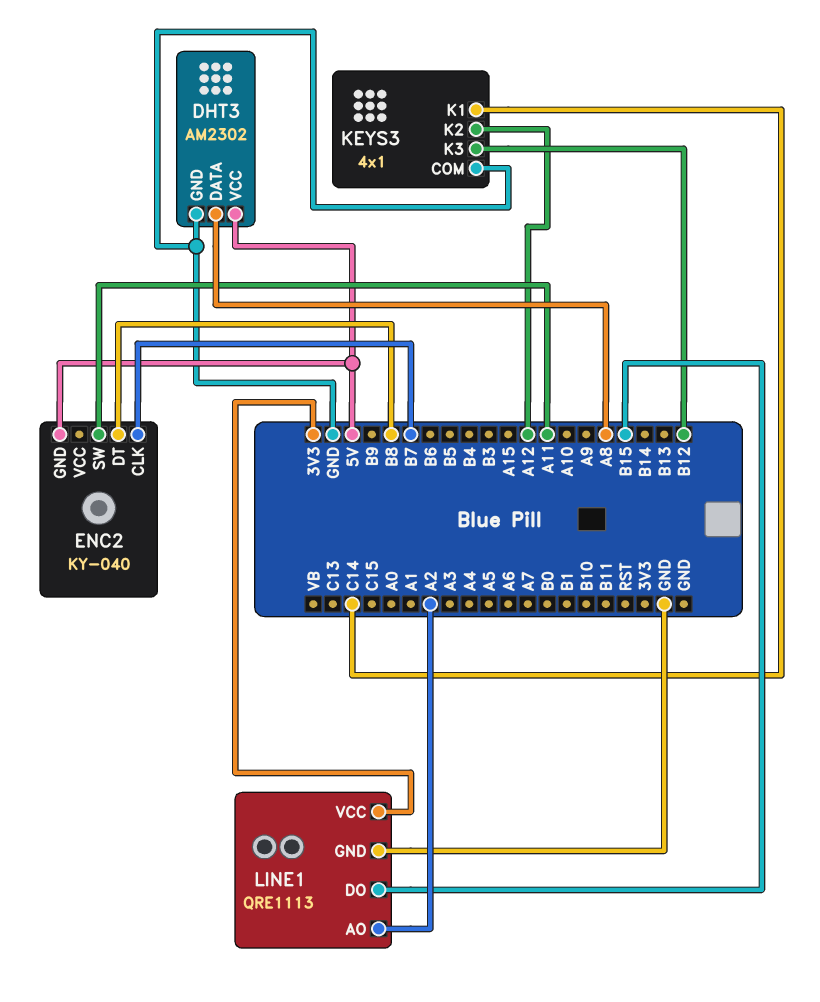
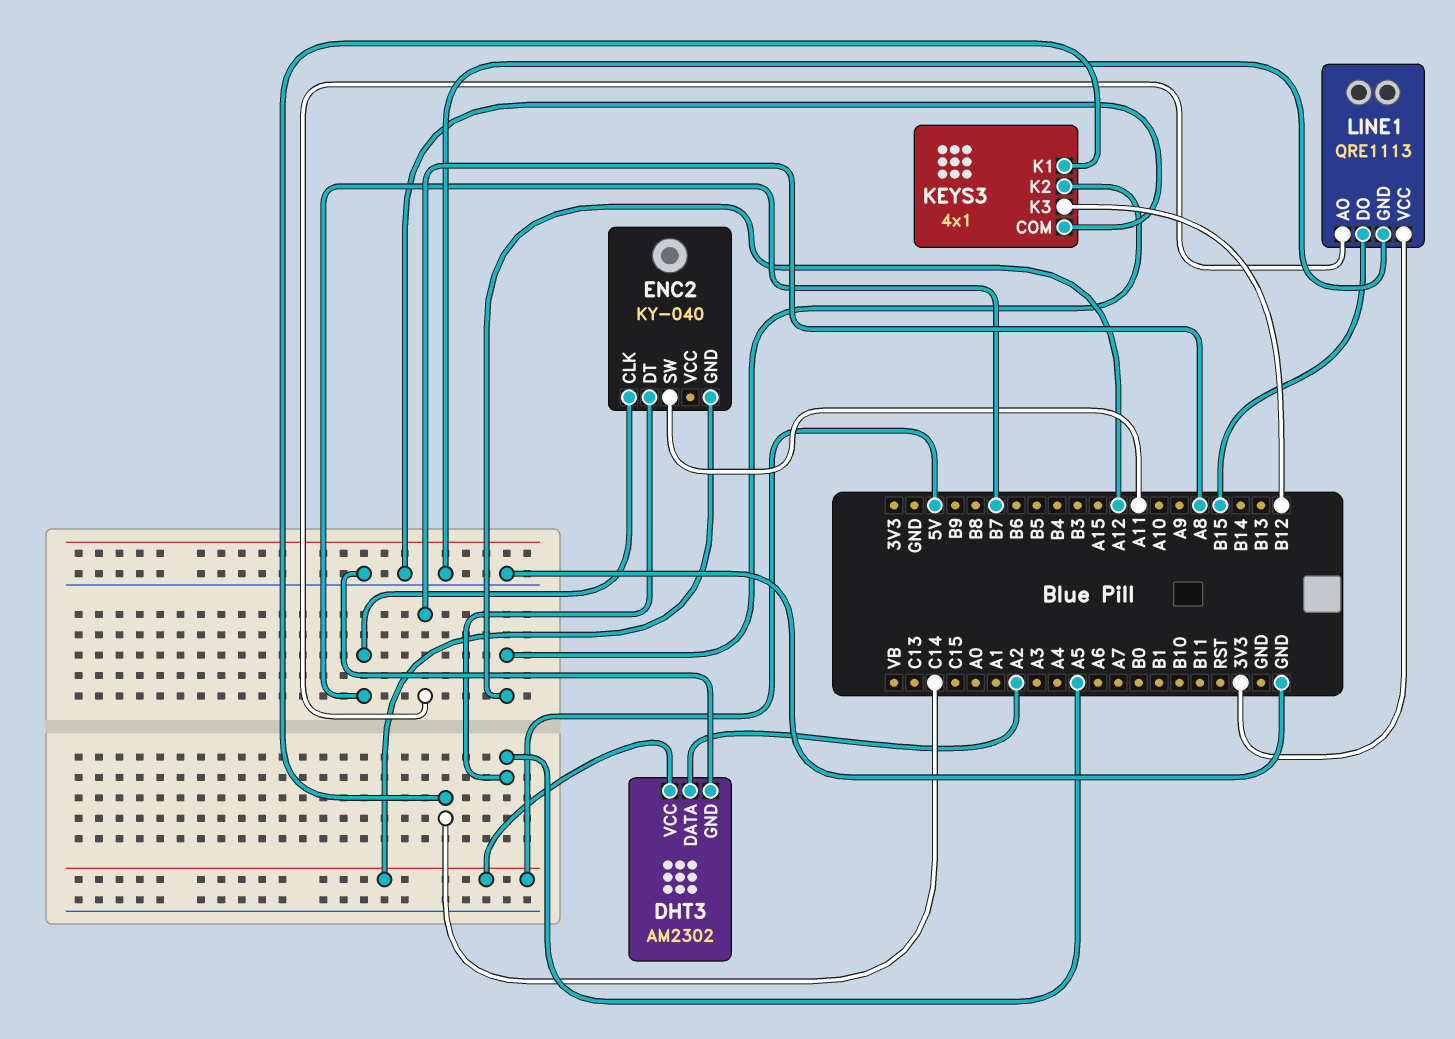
DHT3 pin DATA: A8 -> A2
ENC2 pin DT: B8 -> A5
LINE1 pin AO: A2 -> A8

